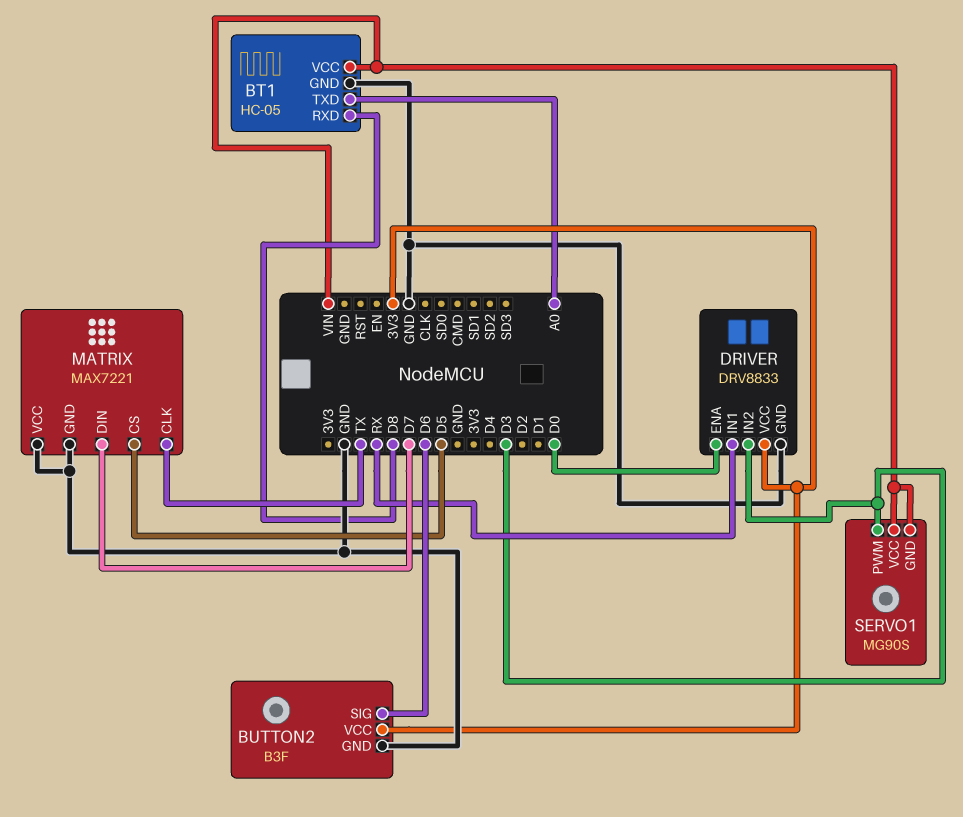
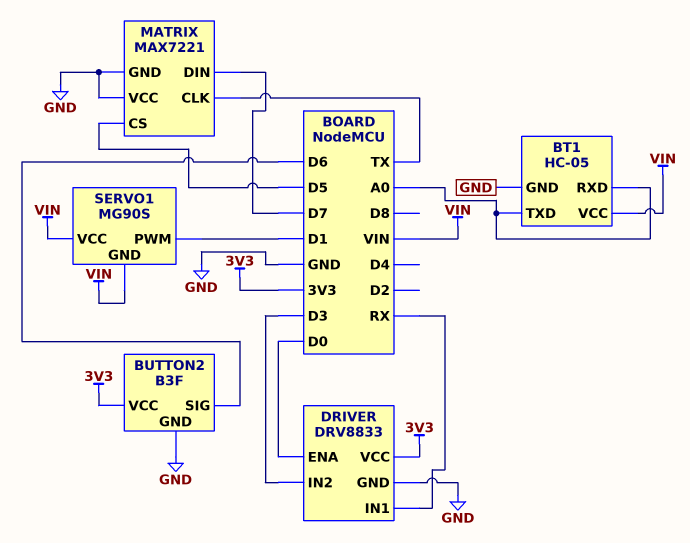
BT1 pin RXD: D8 -> A0
SERVO1 pin PWM: D3 -> D1

